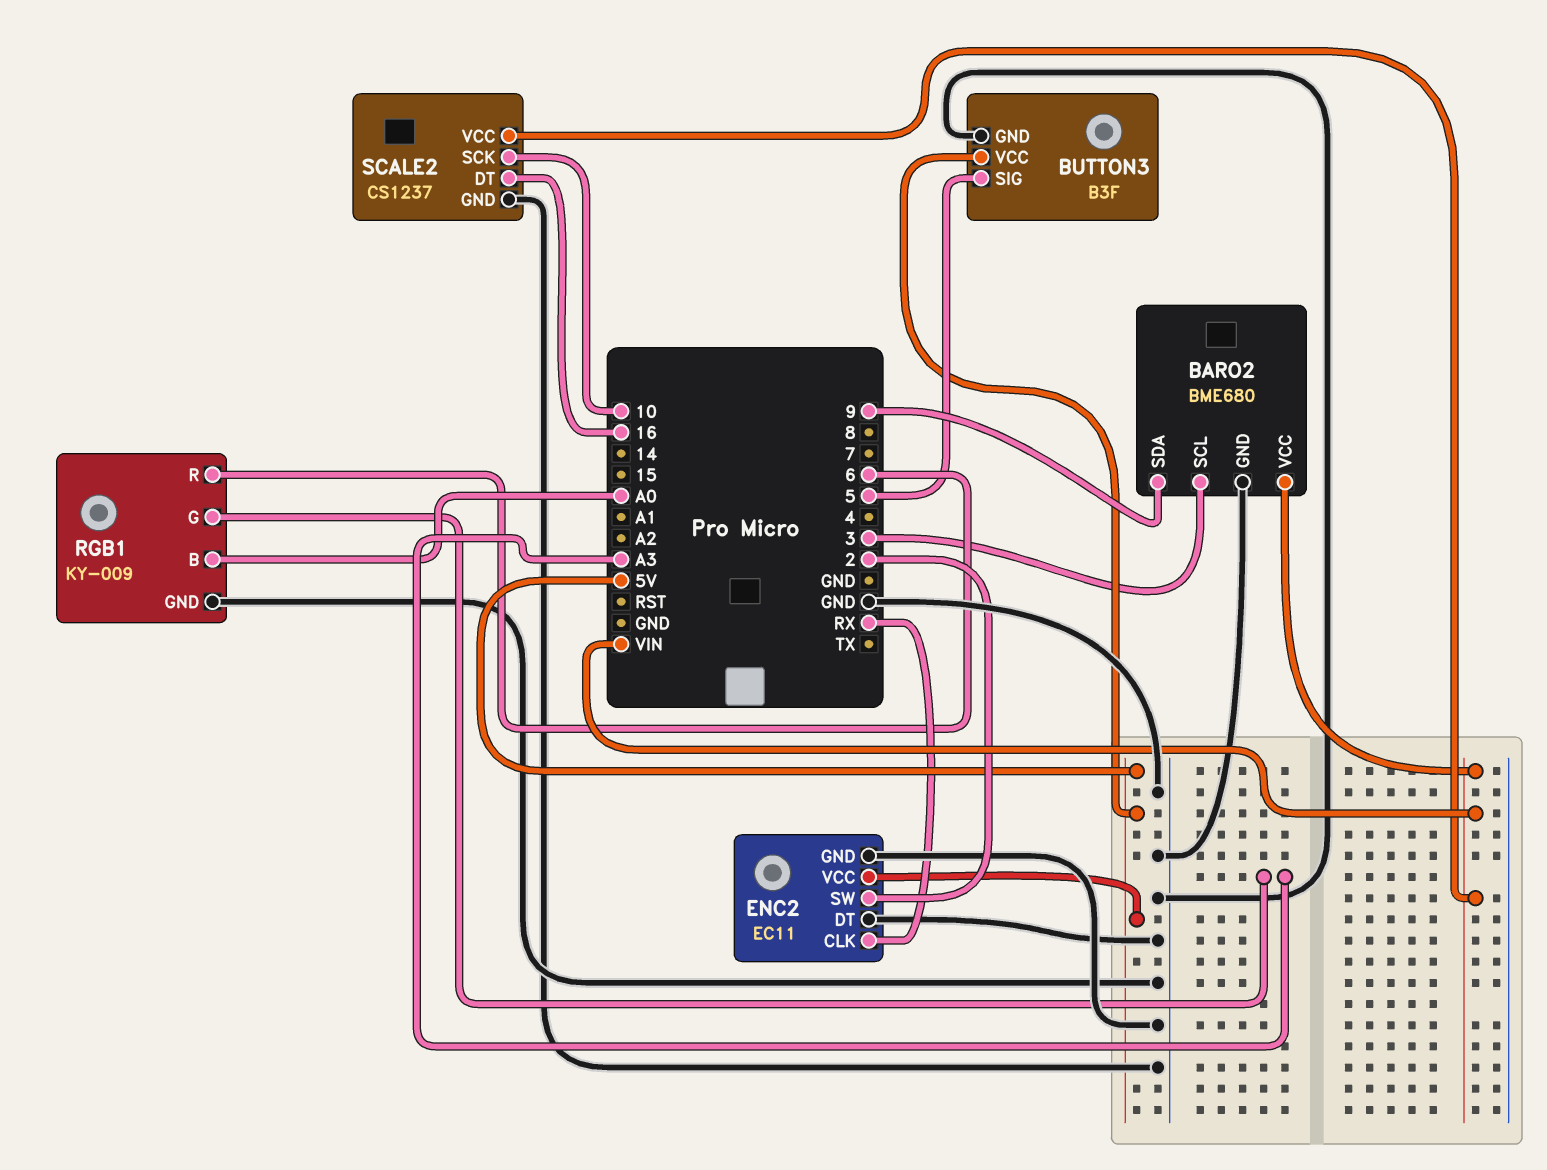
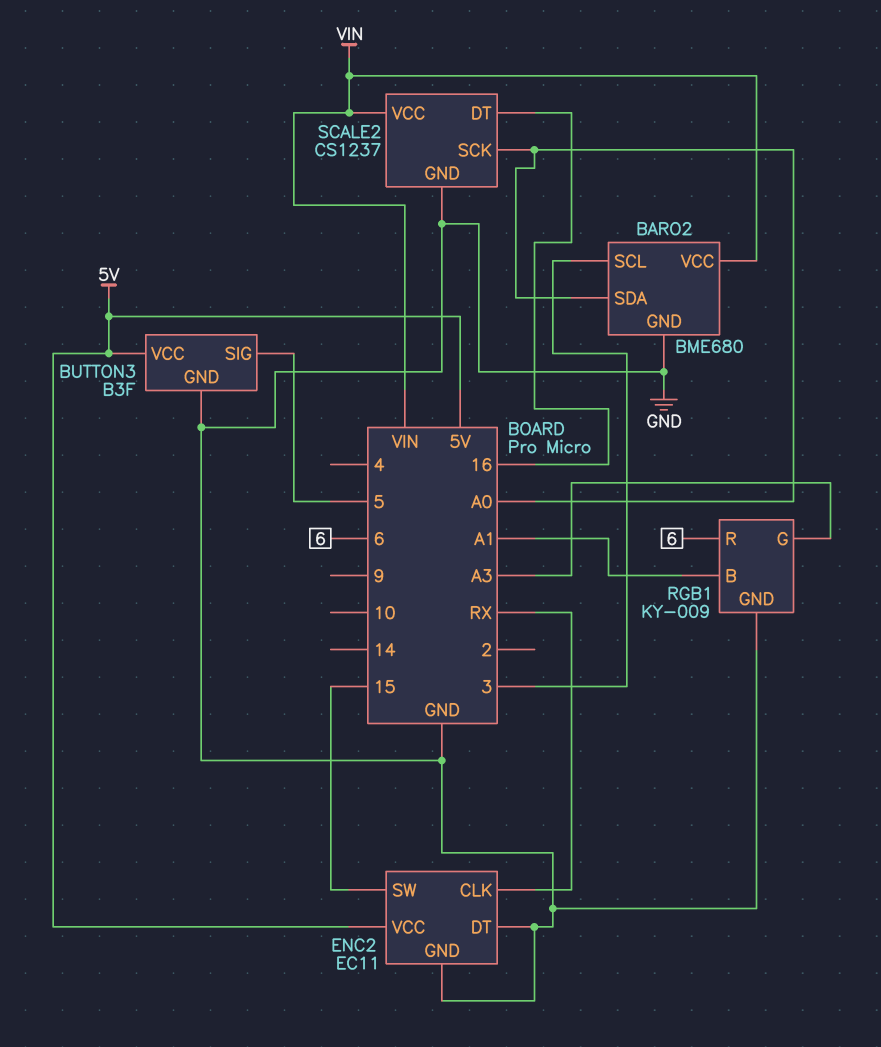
BARO2 pin SDA: 9 -> A0
ENC2 pin SW: 2 -> 15
RGB1 pin B: A0 -> A1
SCALE2 pin SCK: 10 -> A0

